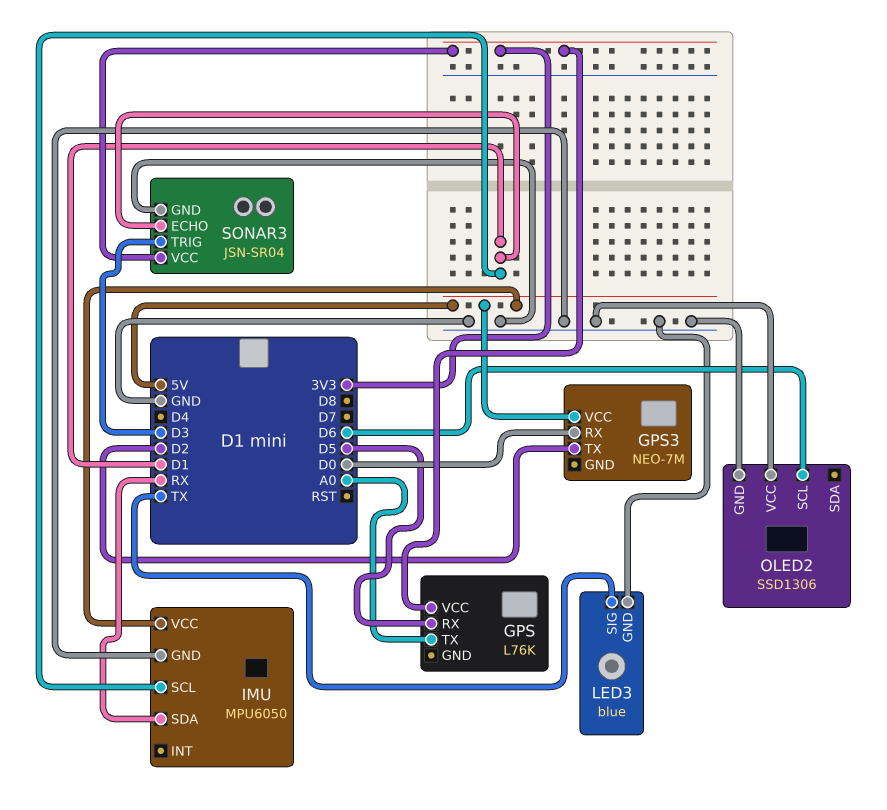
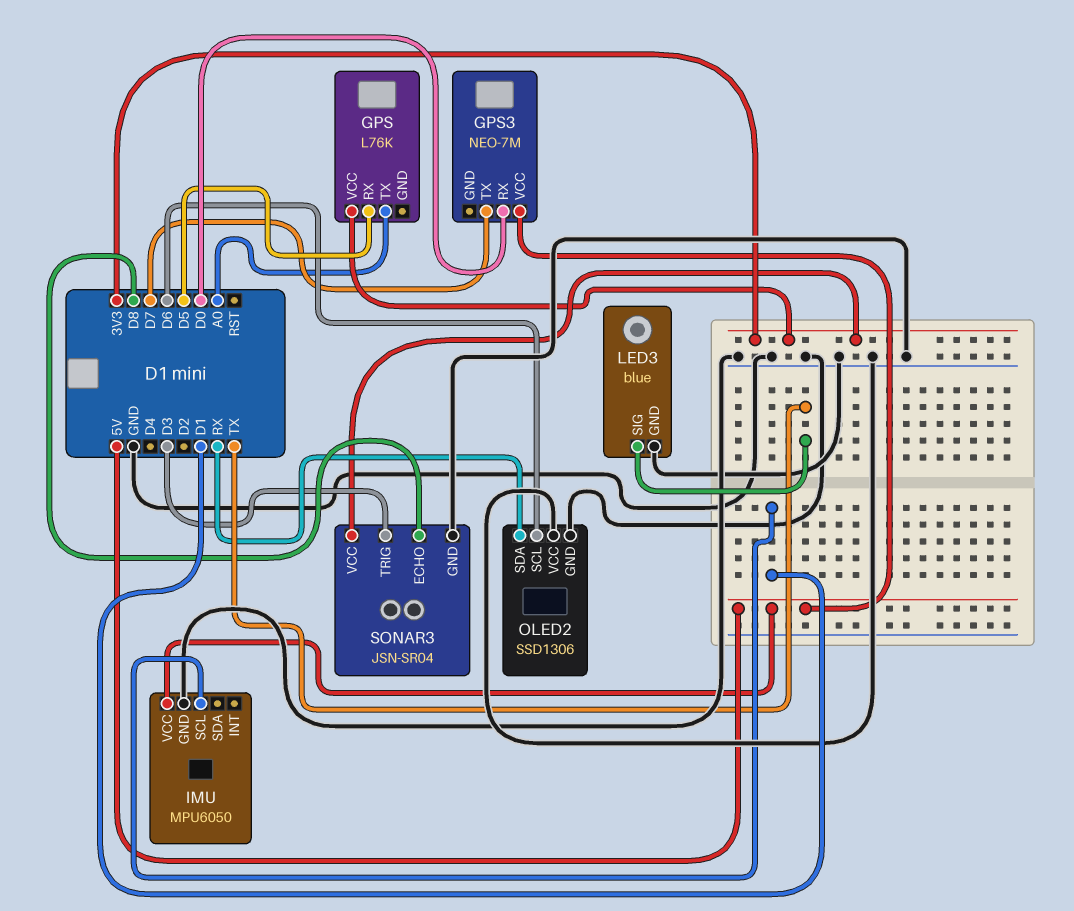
GPS3 pin TX: D2 -> D7
IMU pin SDA: RX -> none
OLED2 pin SDA: none -> RX
SONAR3 pin ECHO: D1 -> D8

